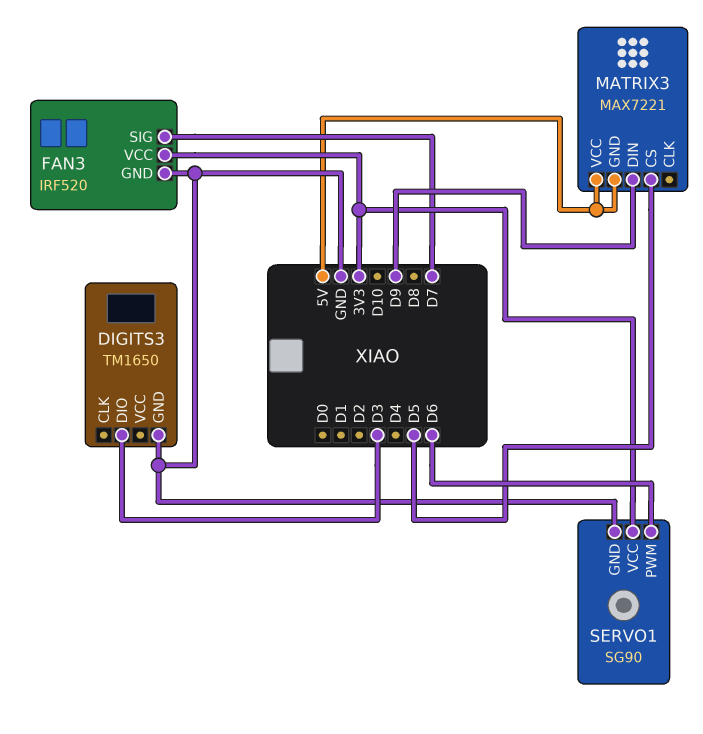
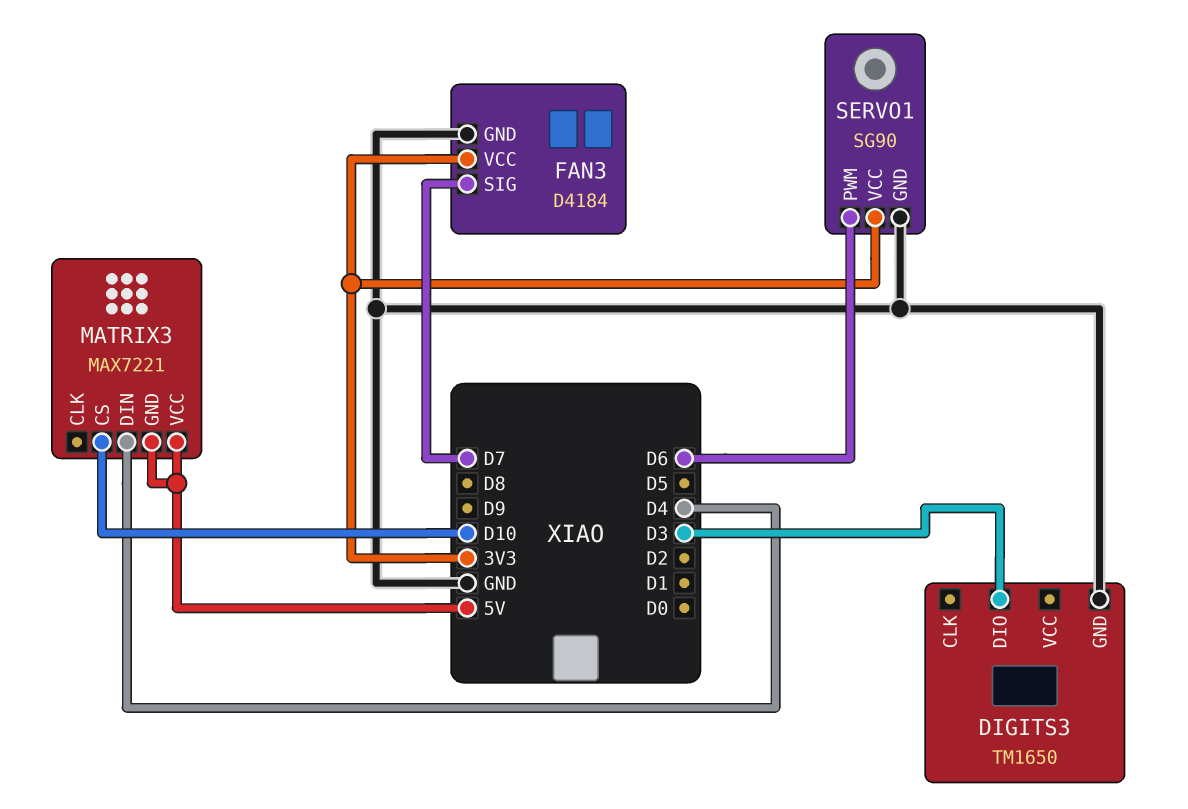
FAN3: IRF520 -> D4184
MATRIX3 pin CS: D5 -> D10
MATRIX3 pin DIN: D9 -> D4

